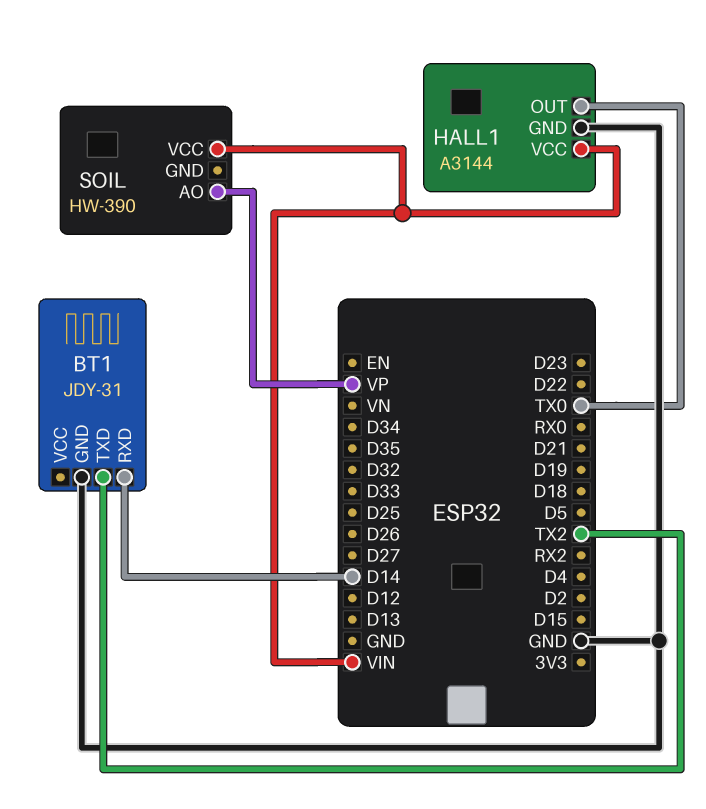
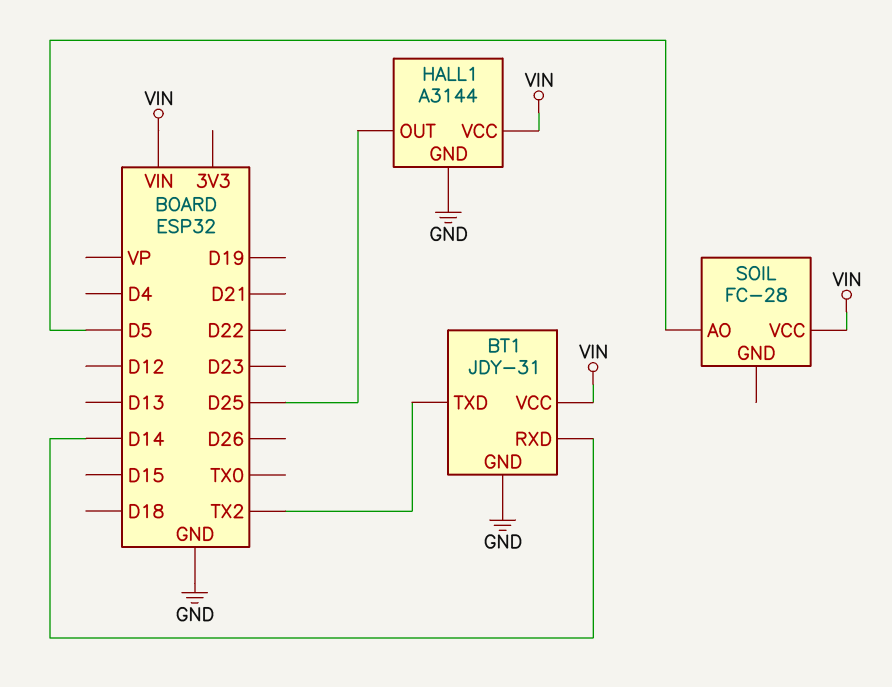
BT1 pin VCC: none -> VIN
HALL1 pin OUT: TX0 -> D25
SOIL: HW-390 -> FC-28
SOIL pin AO: VP -> D5

